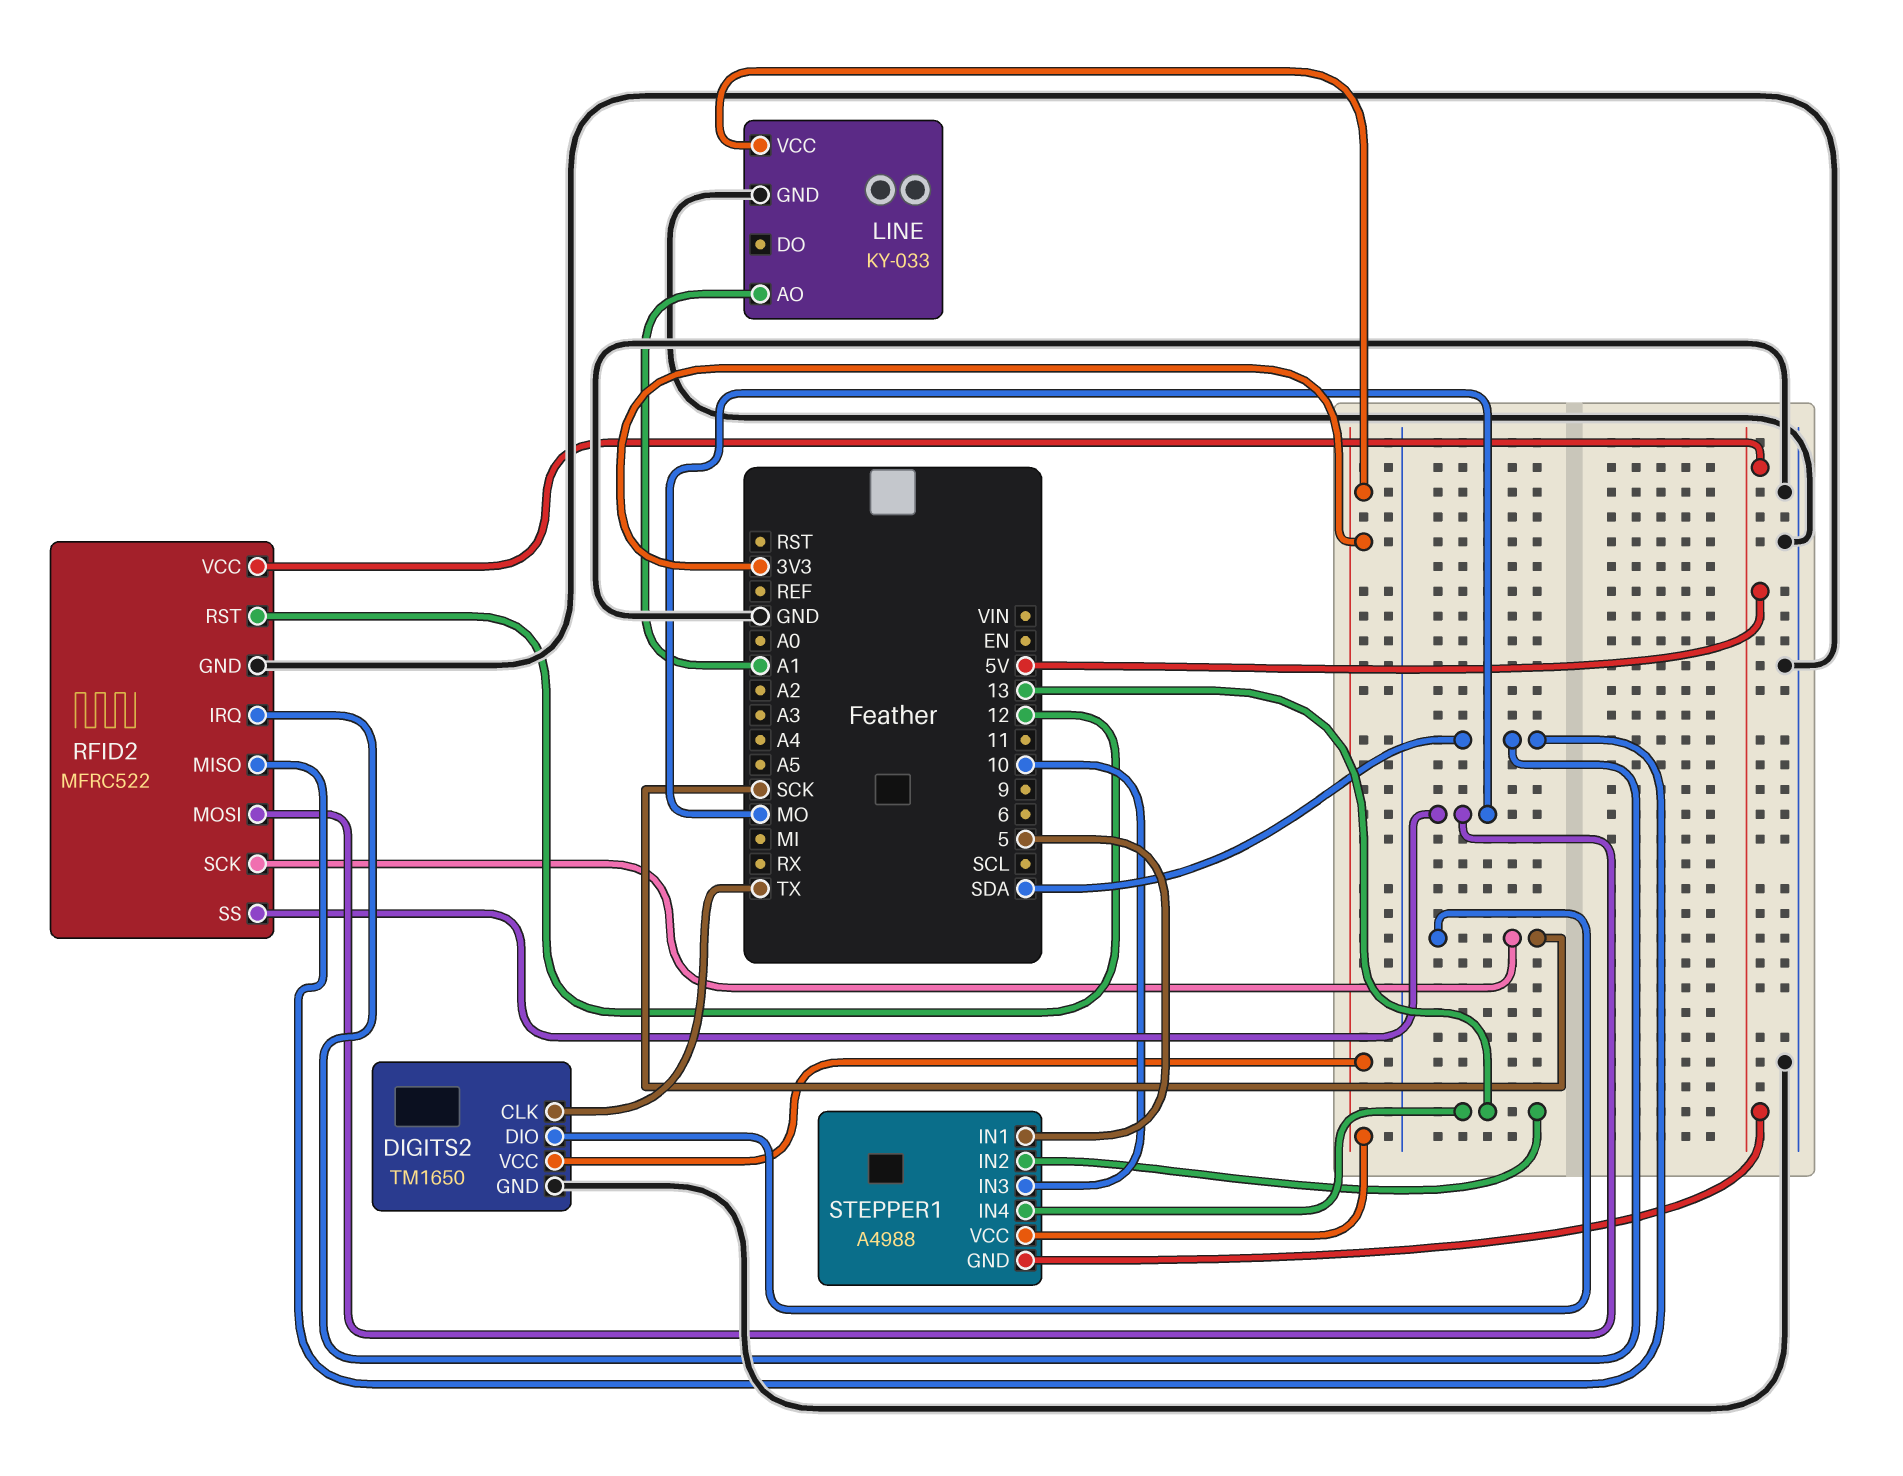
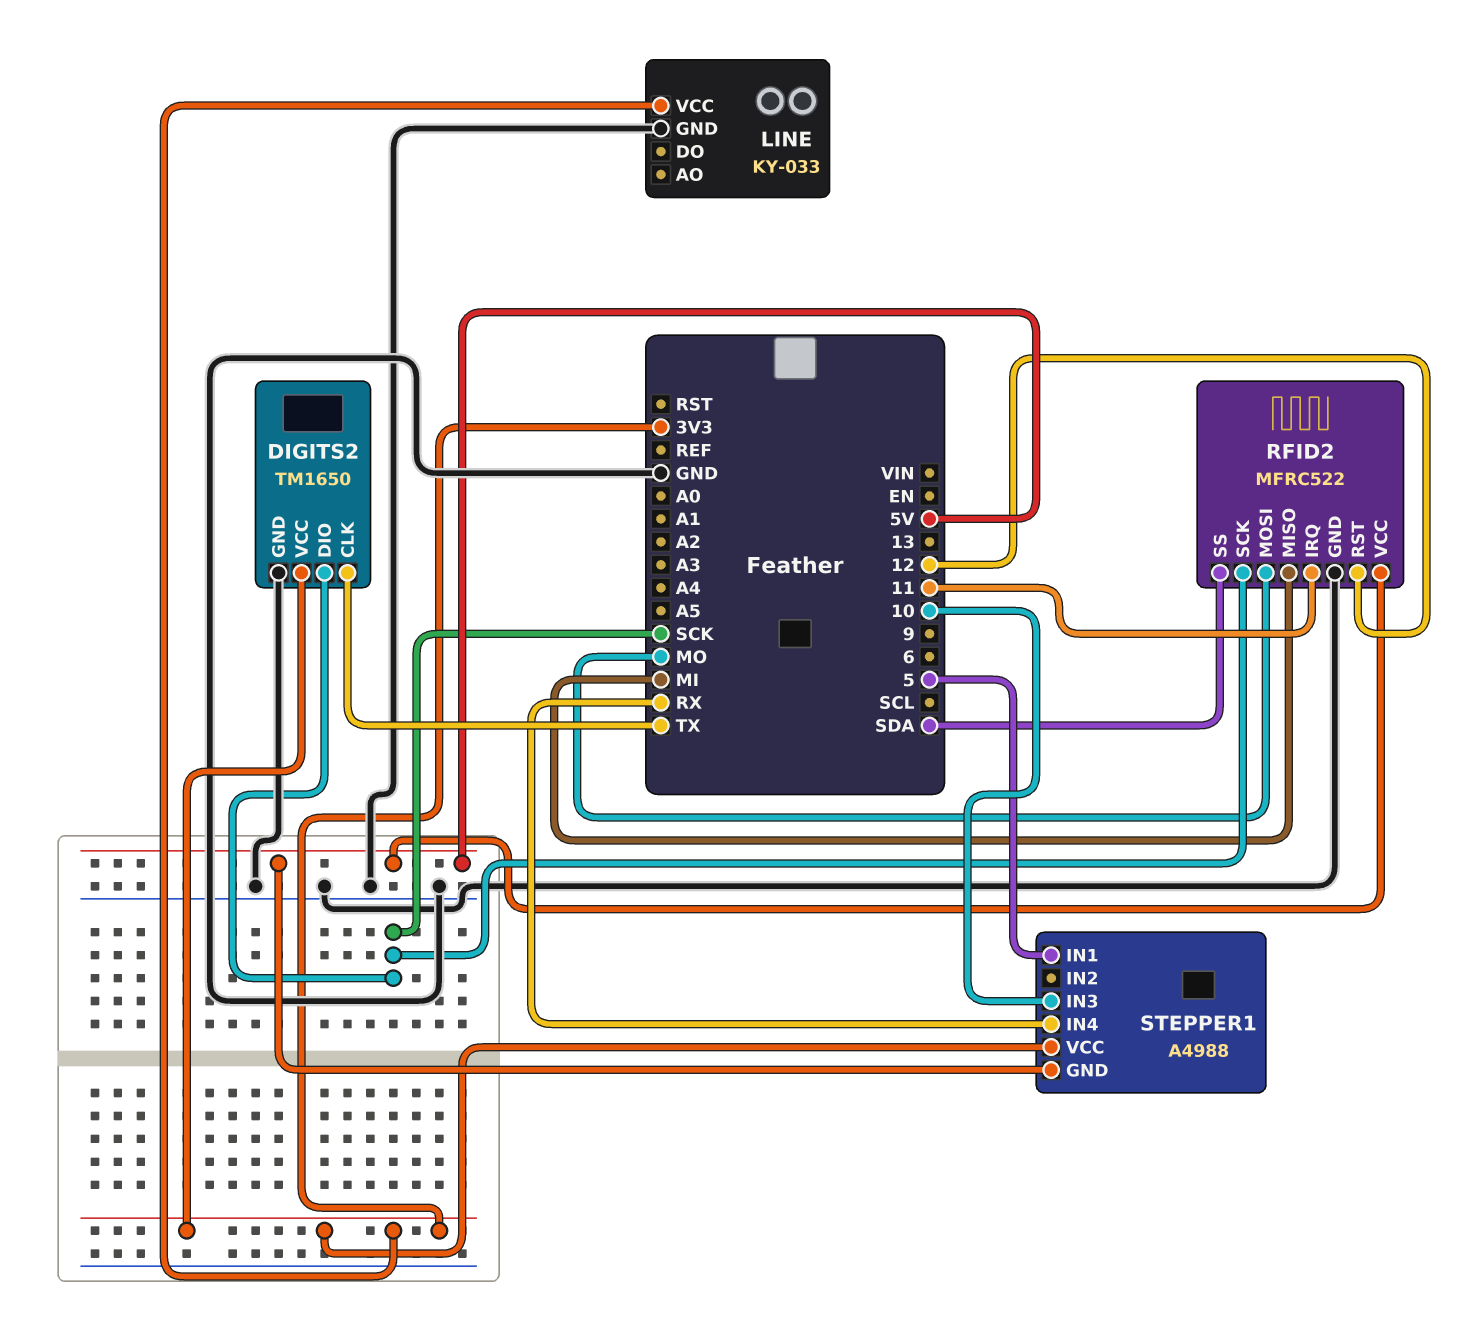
LINE pin AO: A1 -> none
RFID2 pin IRQ: SDA -> 11
RFID2 pin MISO: SDA -> MI
RFID2 pin SS: MO -> SDA
STEPPER1 pin IN2: 13 -> none
STEPPER1 pin IN4: 13 -> RX

